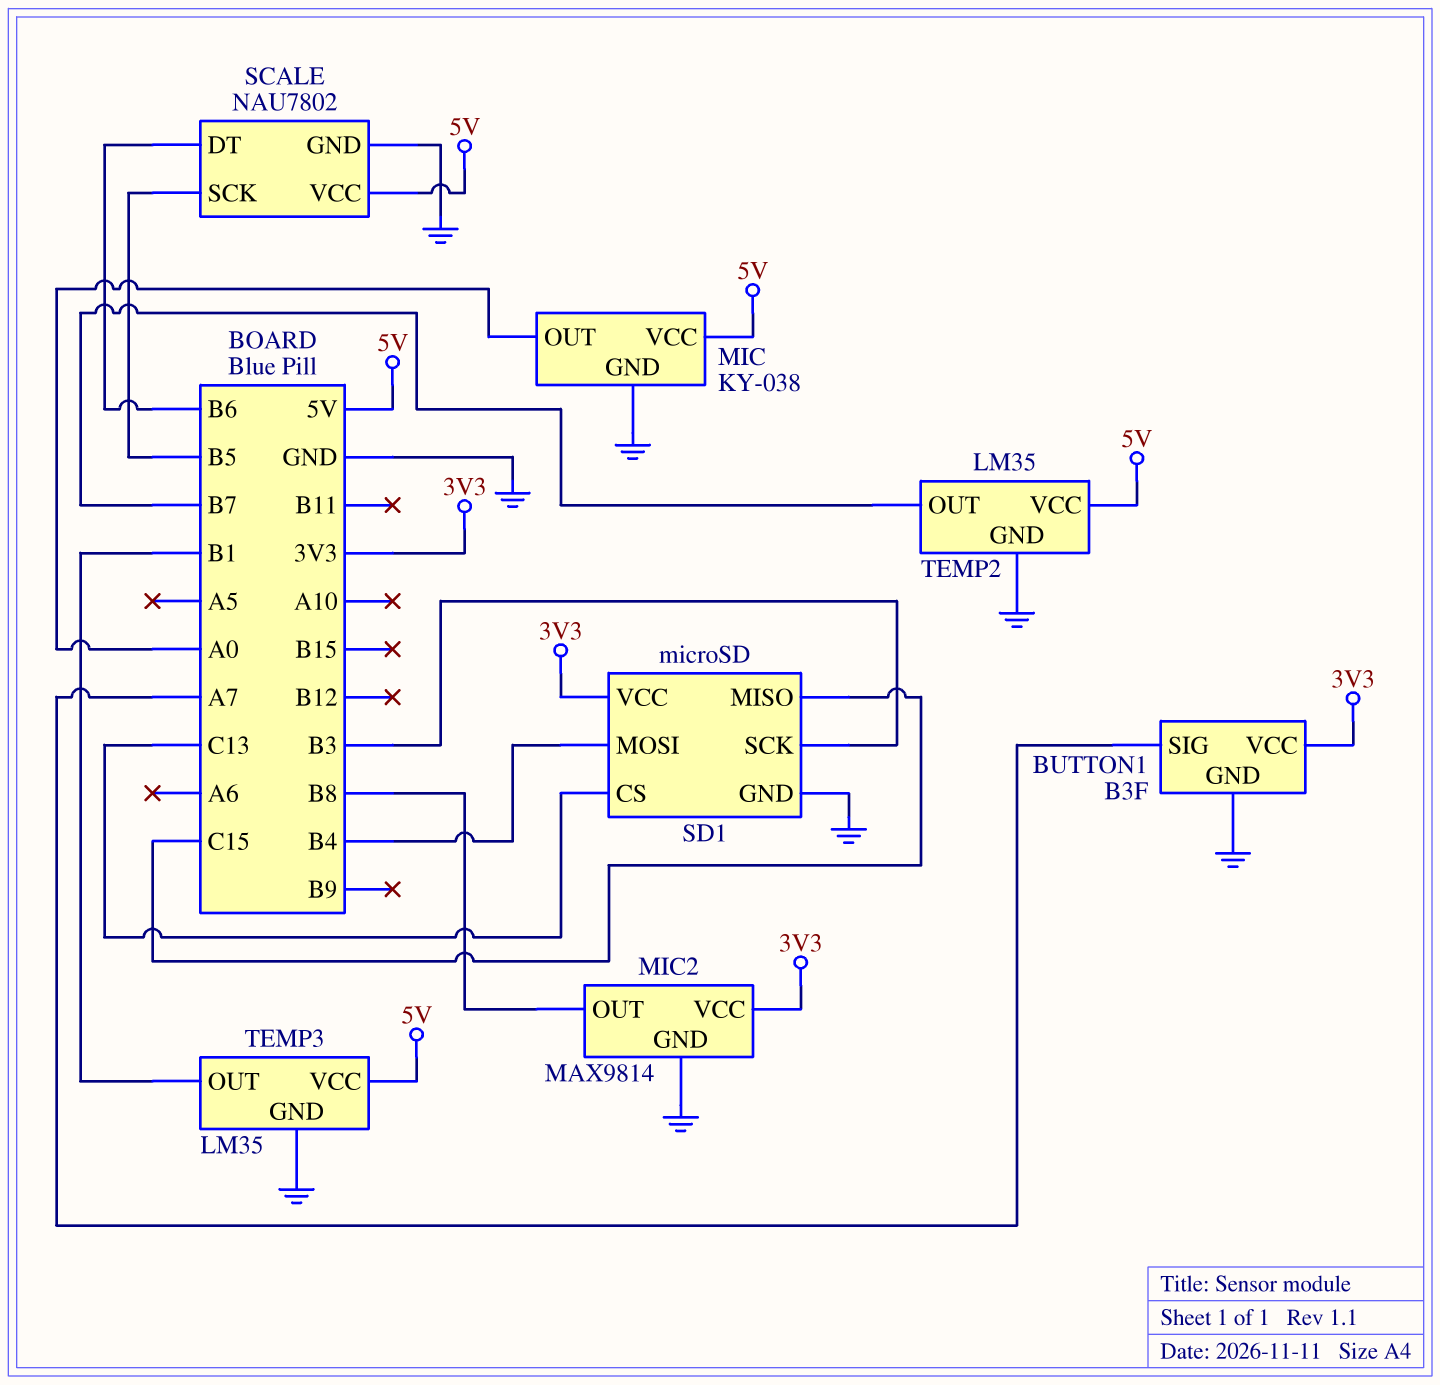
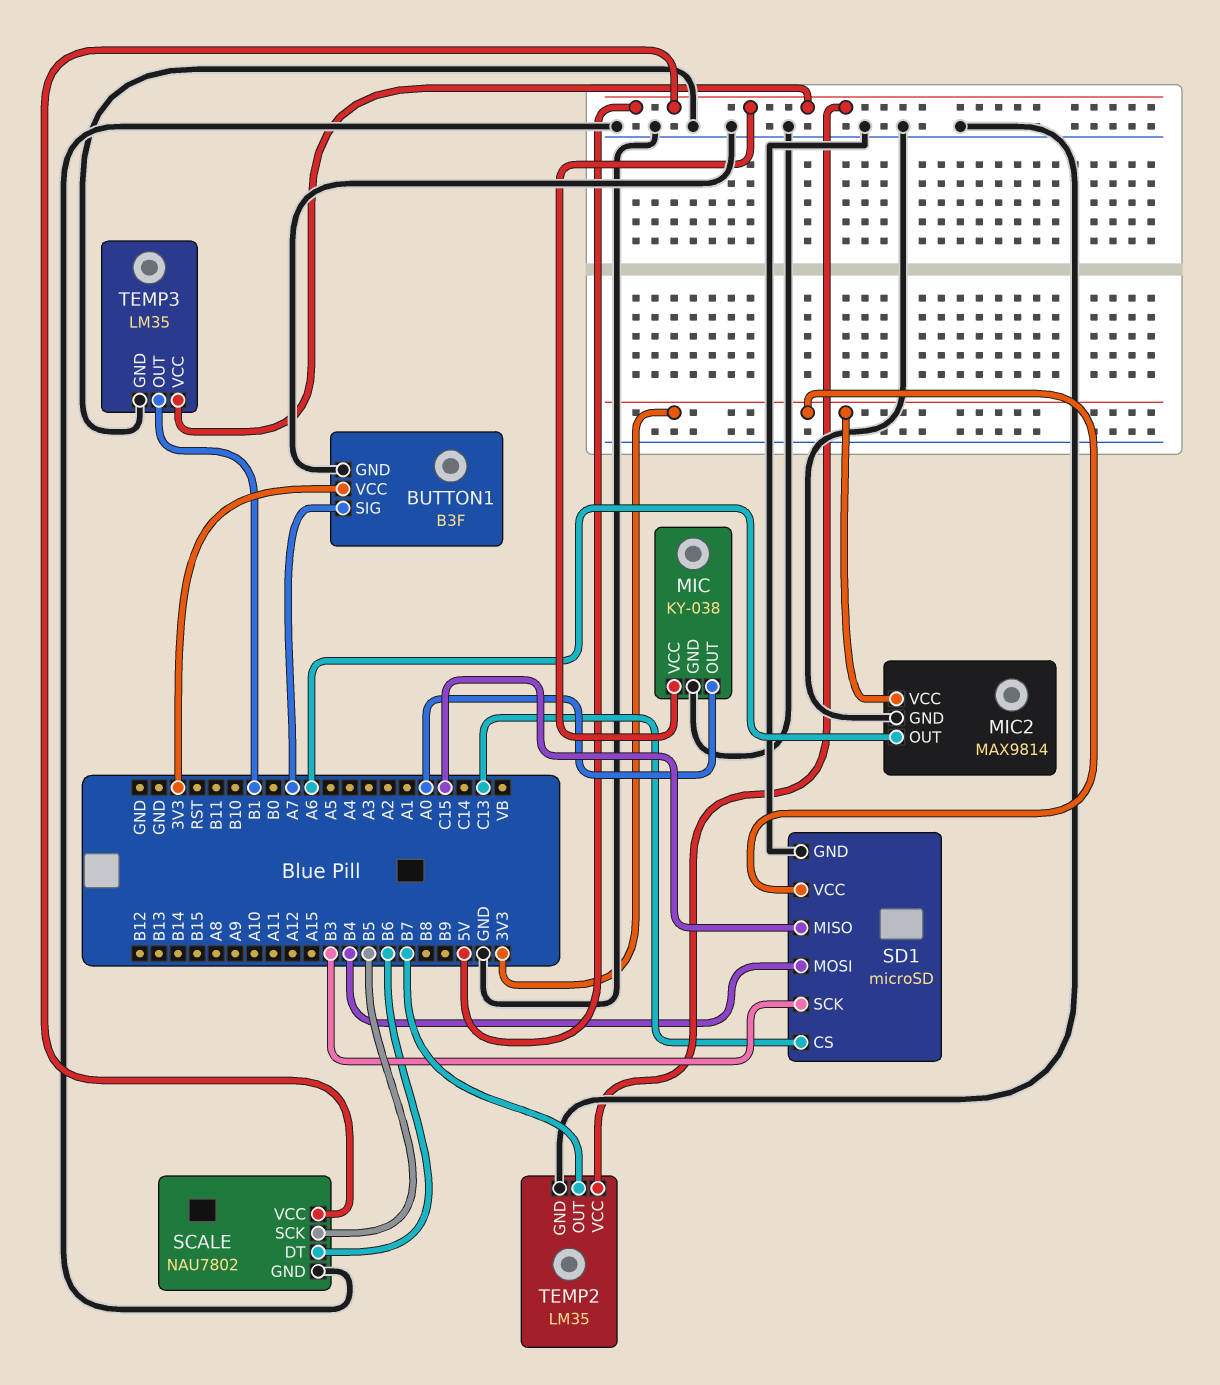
MIC2 pin OUT: B8 -> A6

